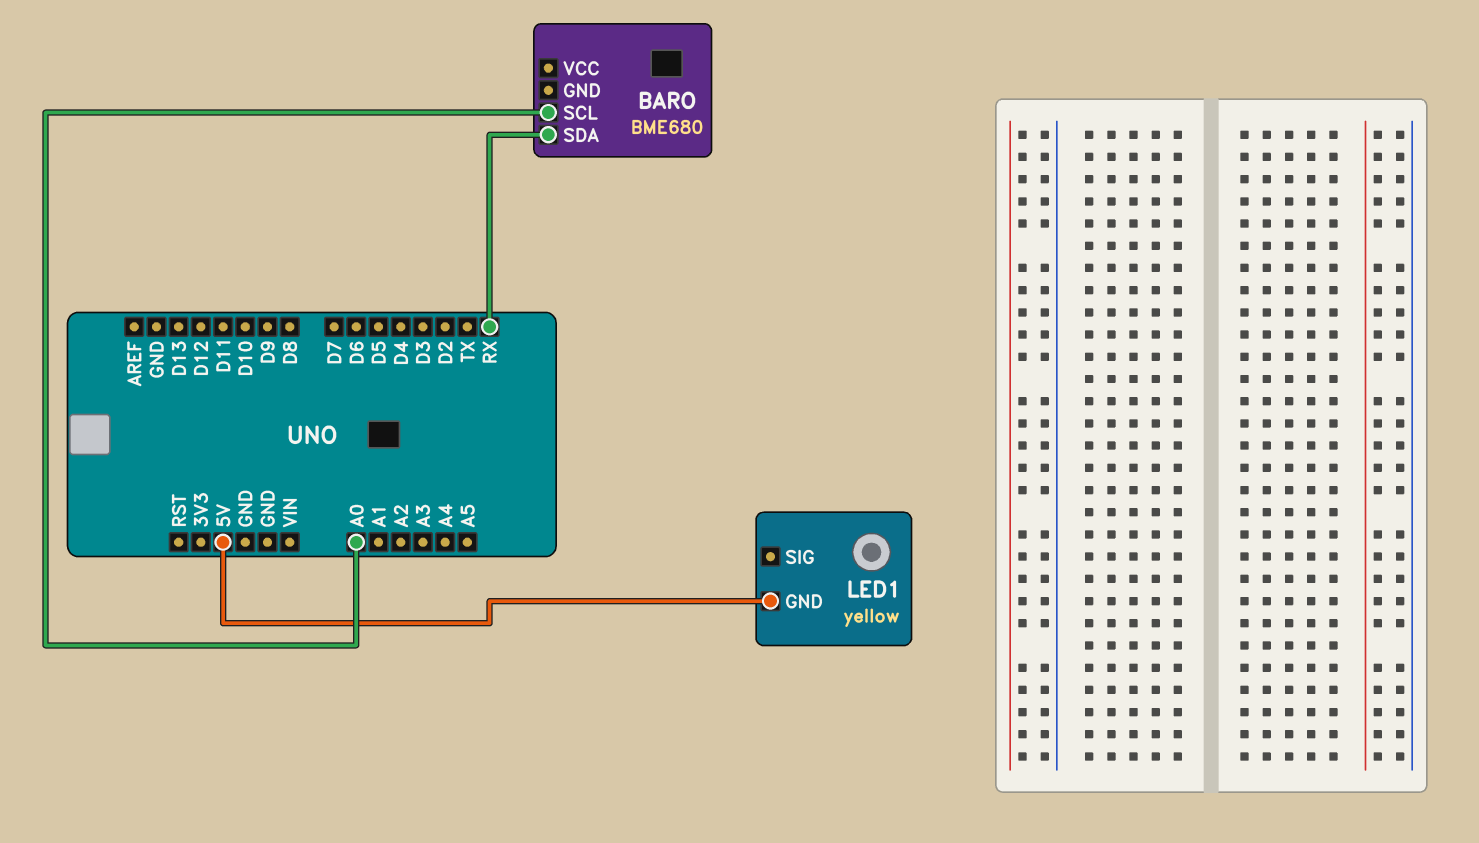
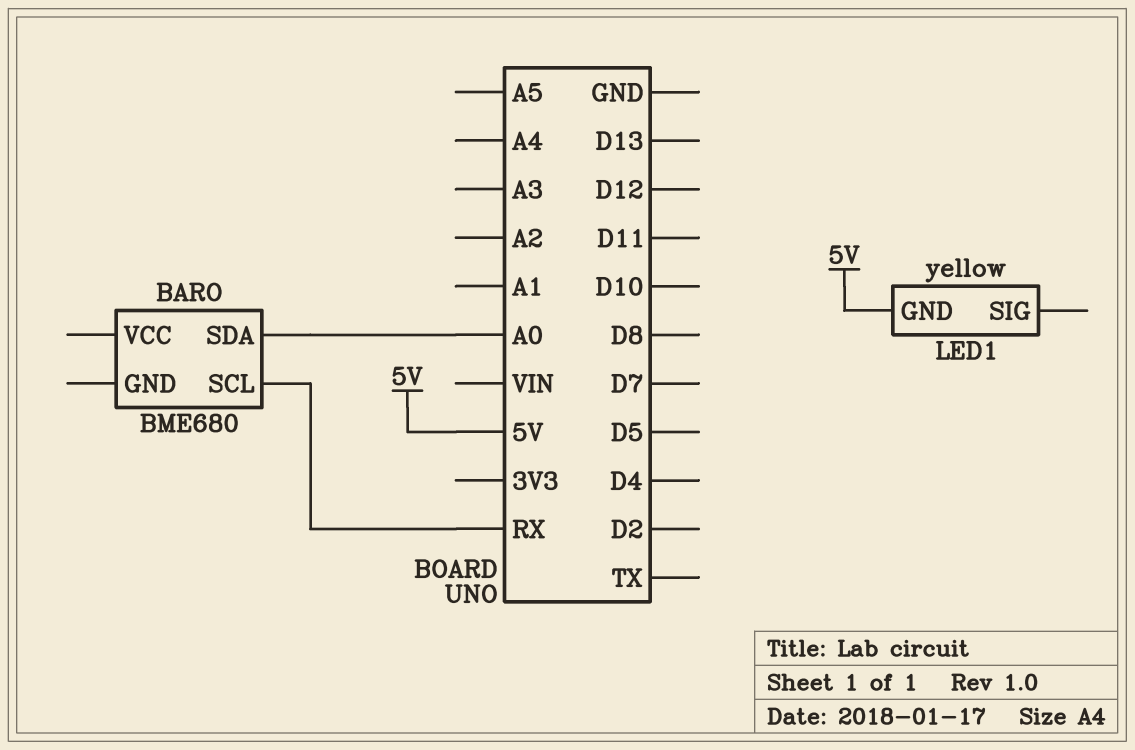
BARO pin SCL: A0 -> RX
BARO pin SDA: RX -> A0

